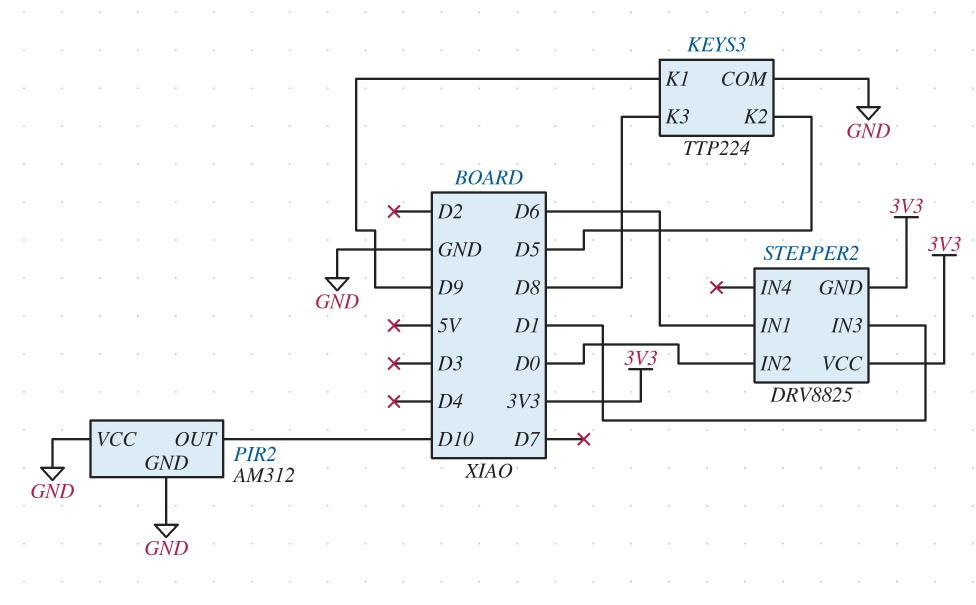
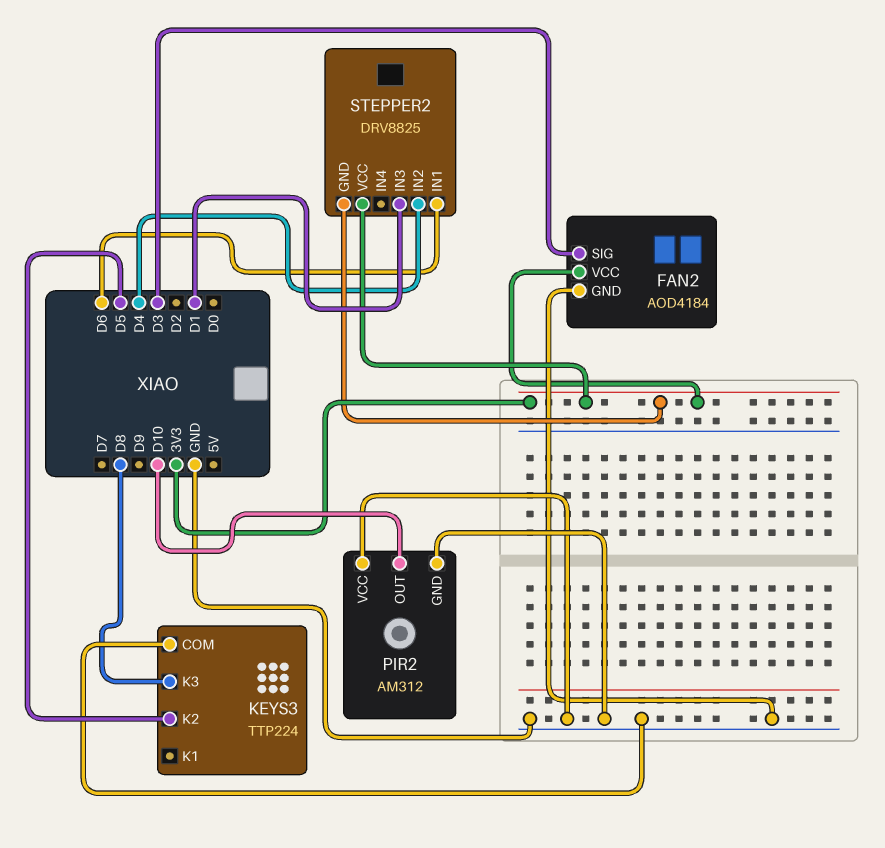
FAN2: none -> AOD4184
FAN2 pin GND: none -> GND
FAN2 pin SIG: none -> D3
FAN2 pin VCC: none -> 3V3
KEYS3 pin K1: D9 -> none
STEPPER2 pin IN2: D0 -> D4

